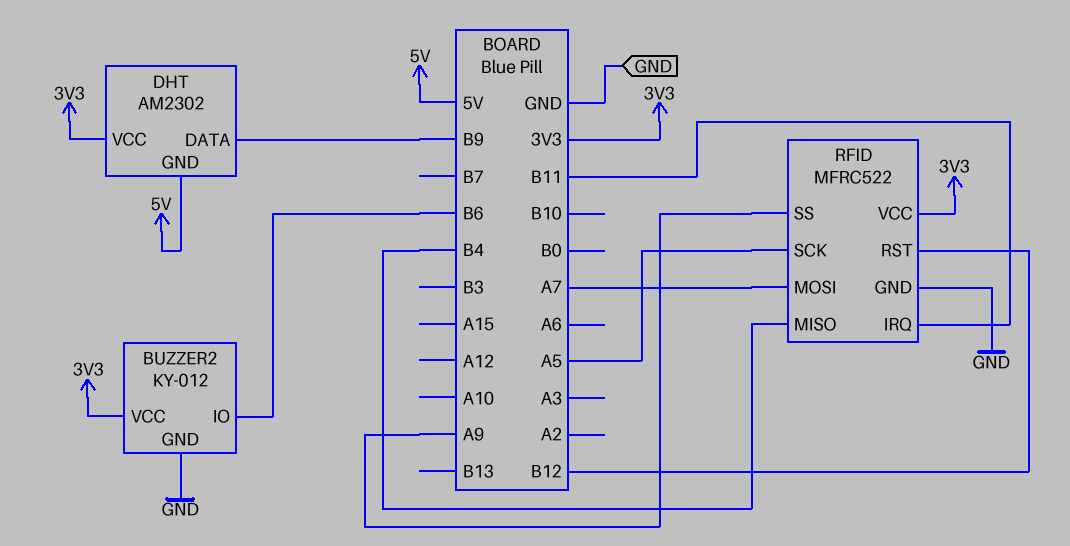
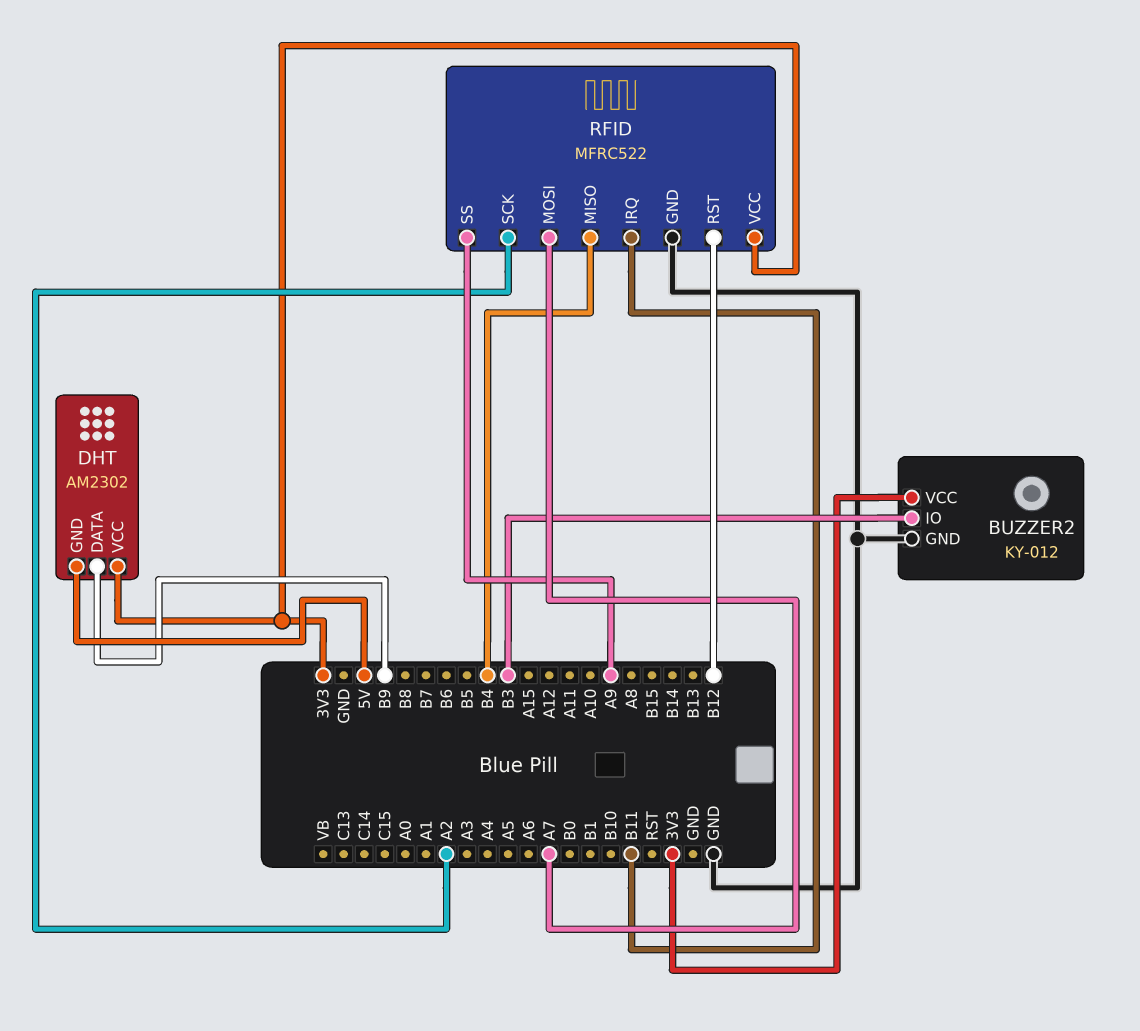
BUZZER2 pin IO: B6 -> B3
RFID pin SCK: A5 -> A2

